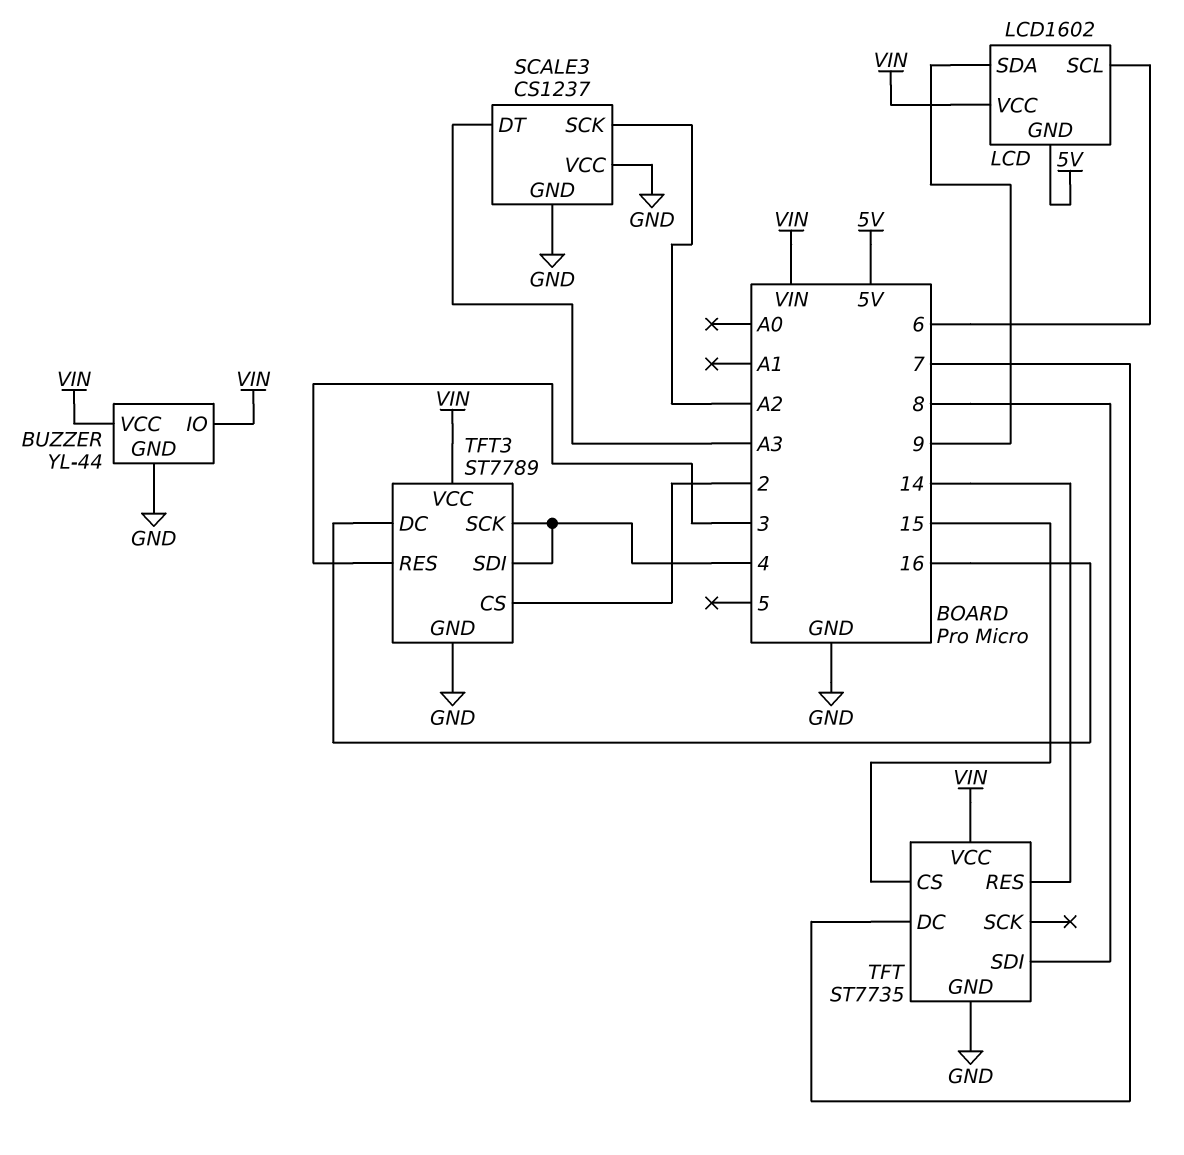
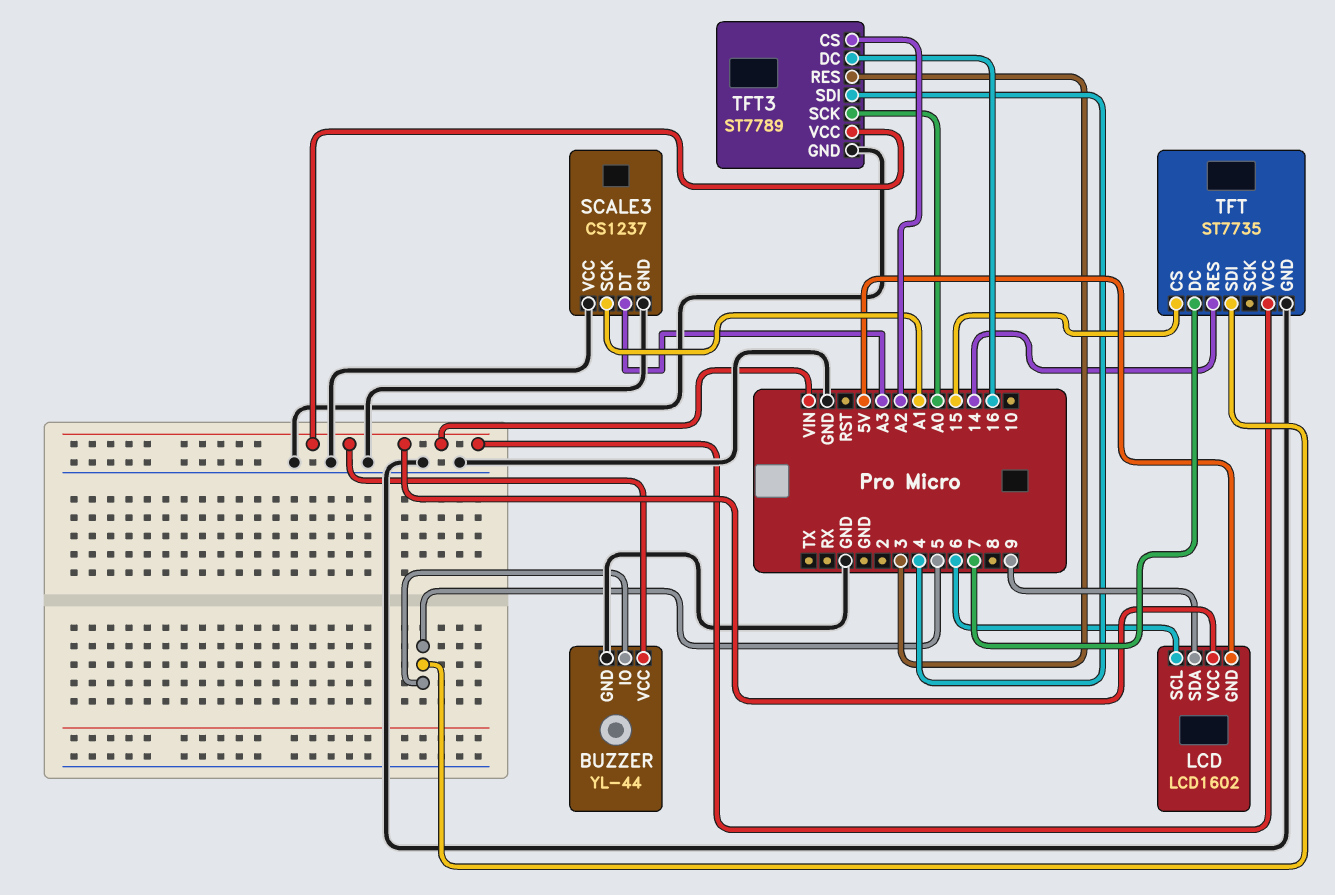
BUZZER pin IO: VIN -> 5
SCALE3 pin SCK: A2 -> A1
TFT pin SDI: 8 -> 5
TFT3 pin CS: 2 -> A2
TFT3 pin SCK: 4 -> A0

